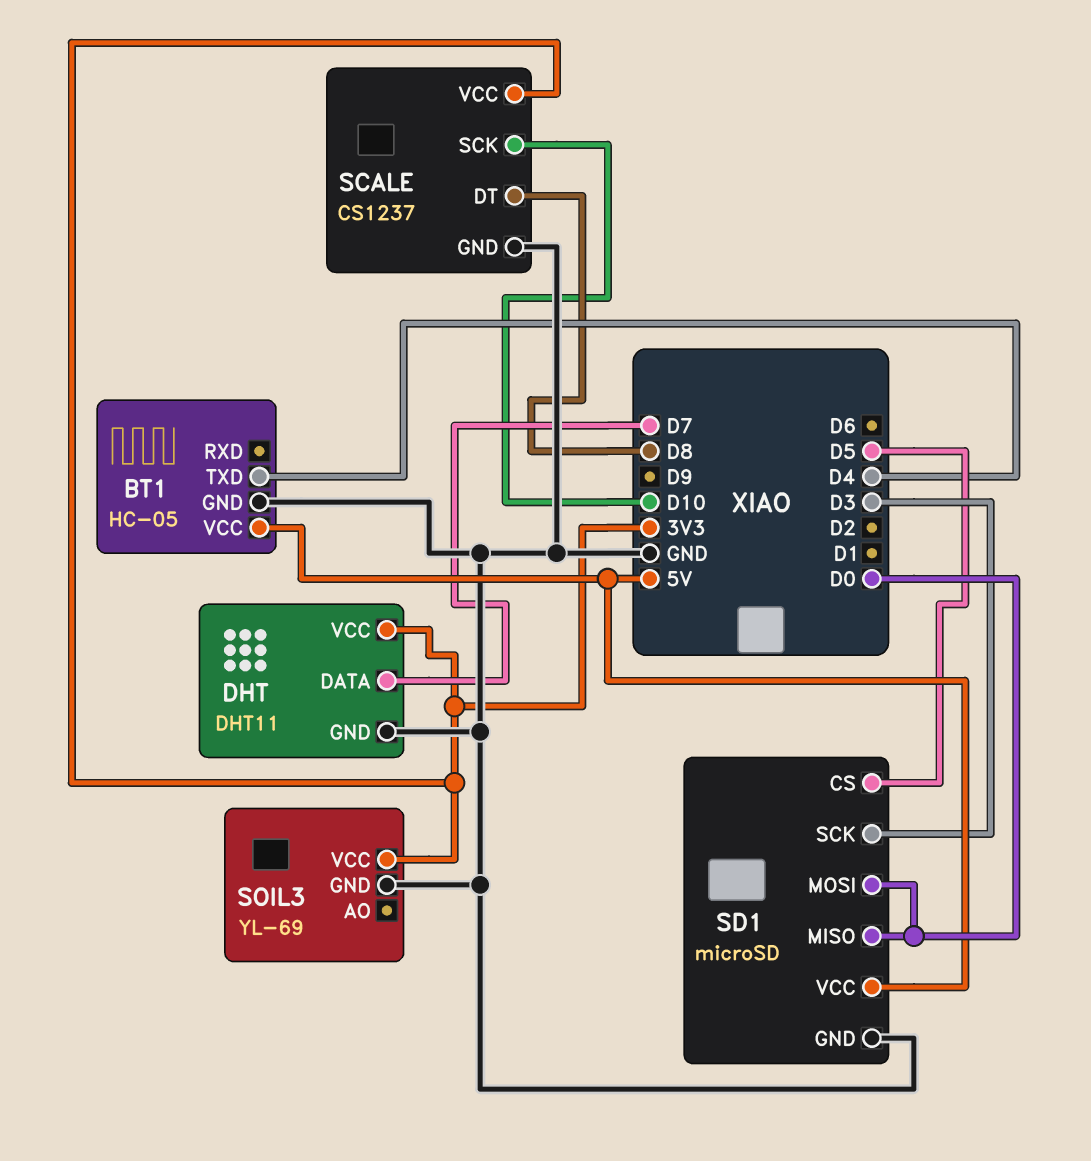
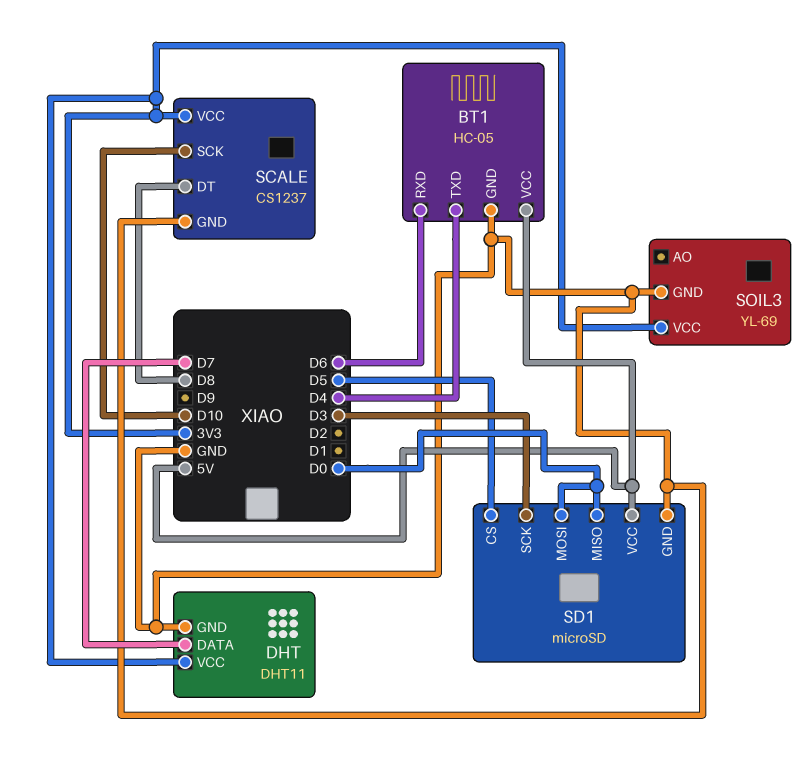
BT1 pin RXD: none -> D6

